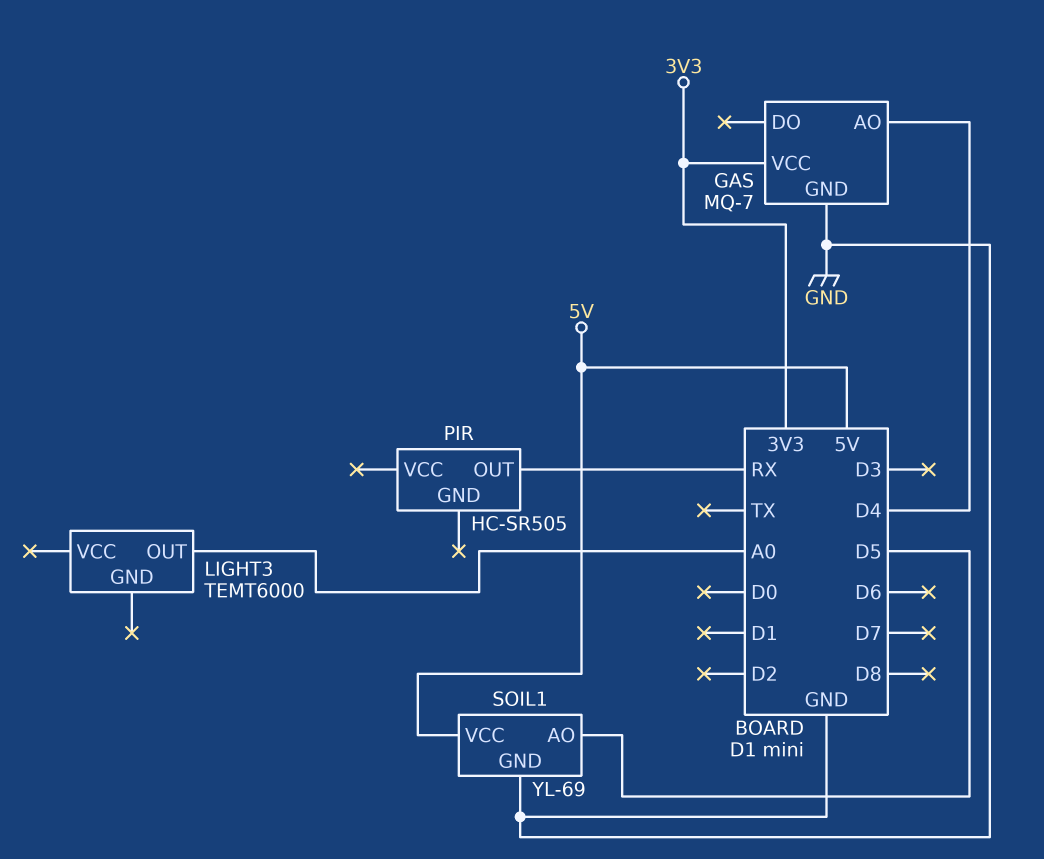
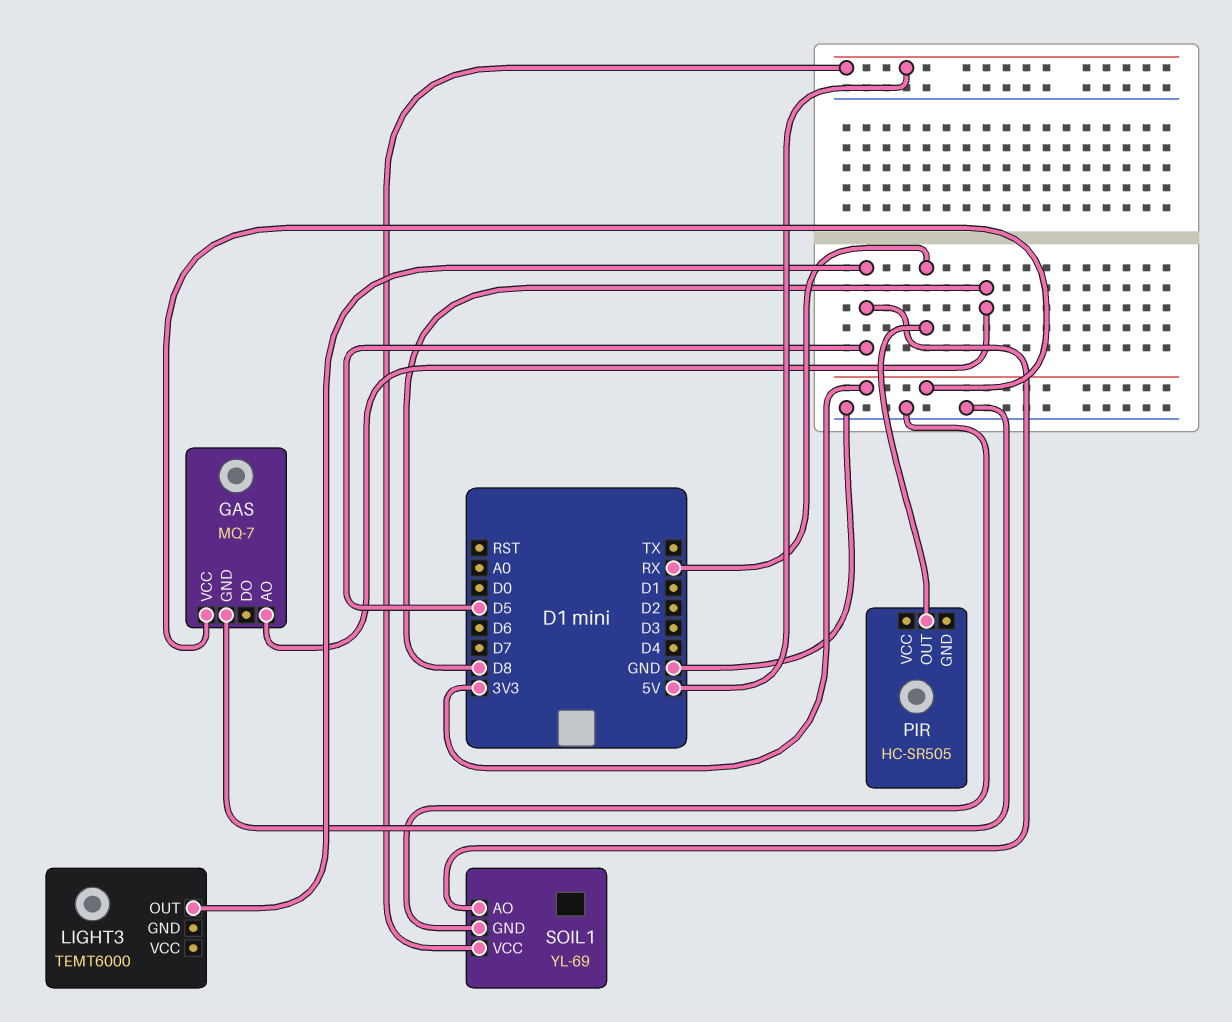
GAS pin AO: D4 -> D8
LIGHT3 pin OUT: A0 -> D5

